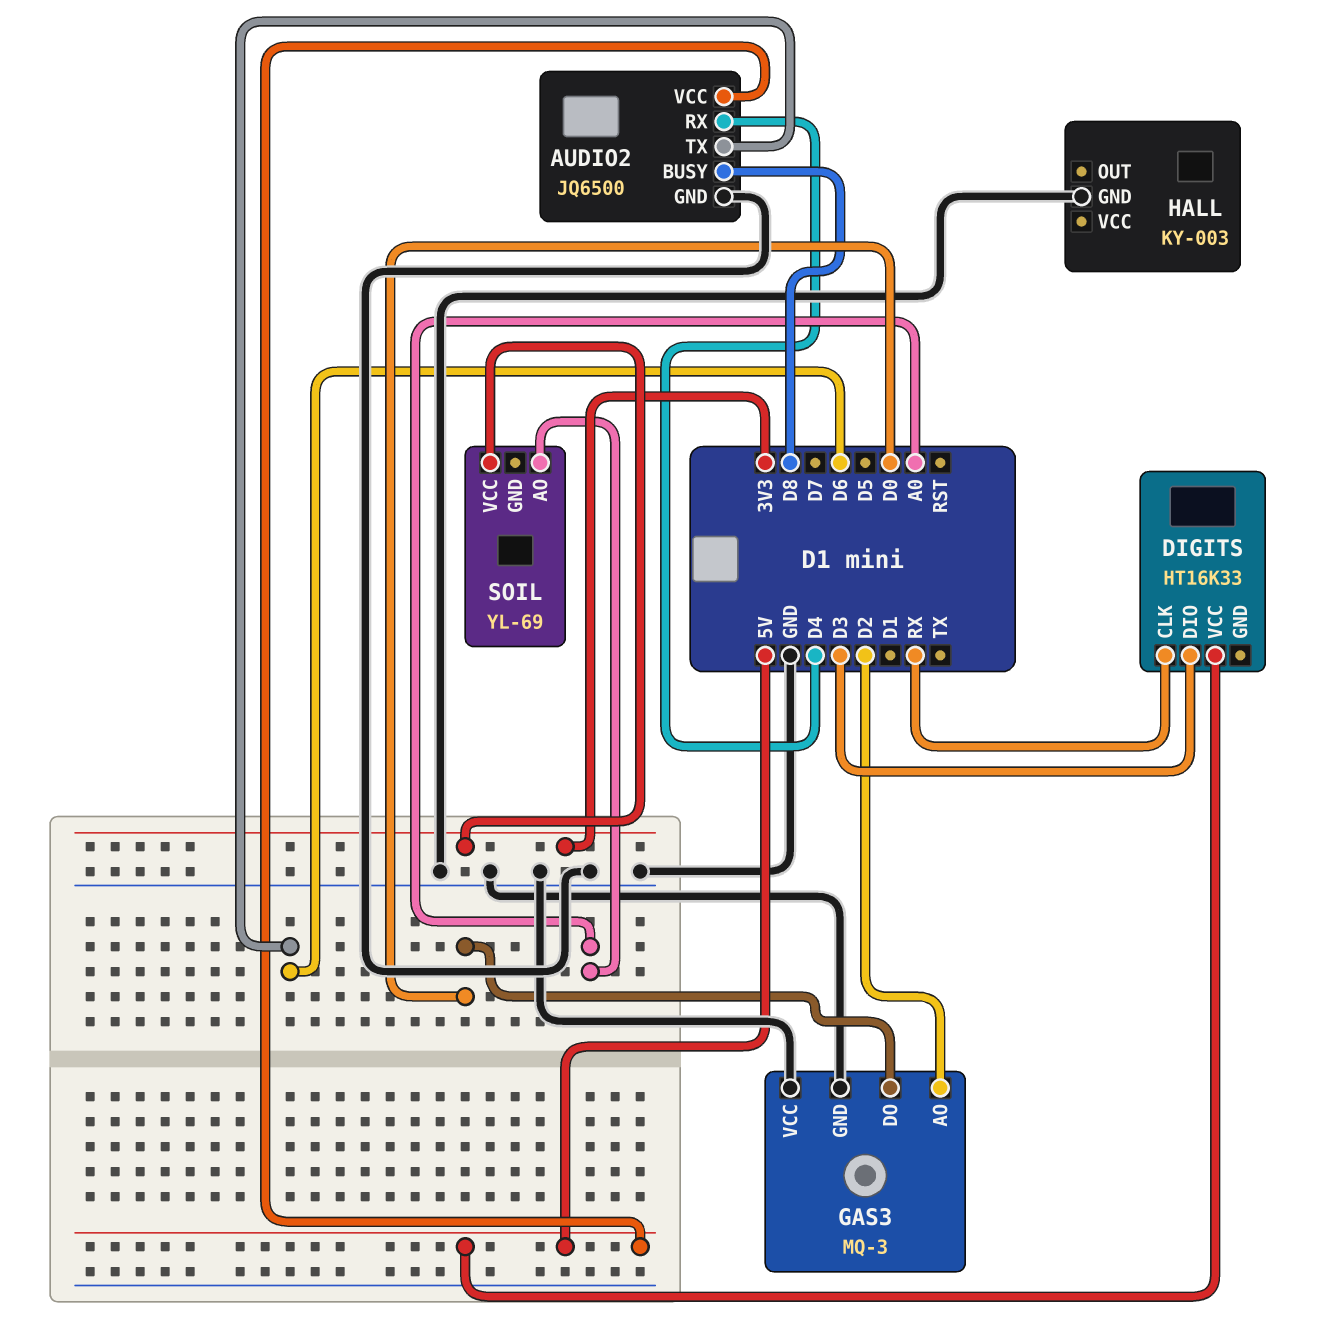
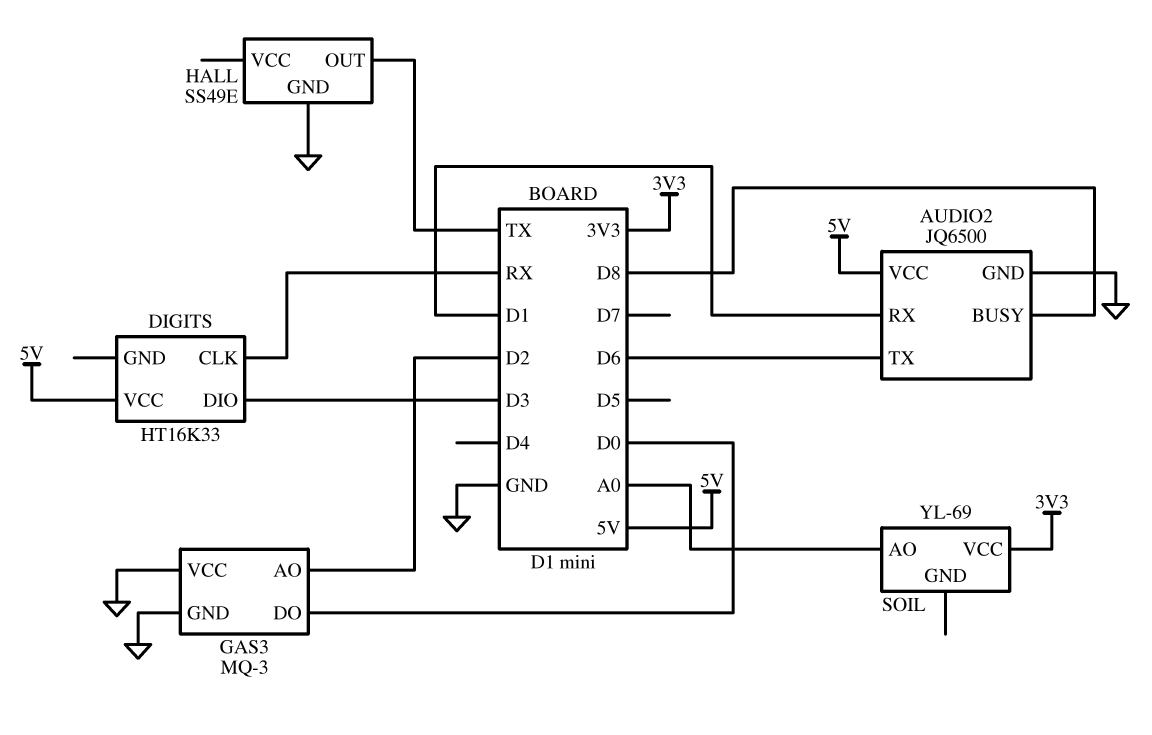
AUDIO2 pin RX: D4 -> D1
HALL: KY-003 -> SS49E
HALL pin OUT: none -> TX

